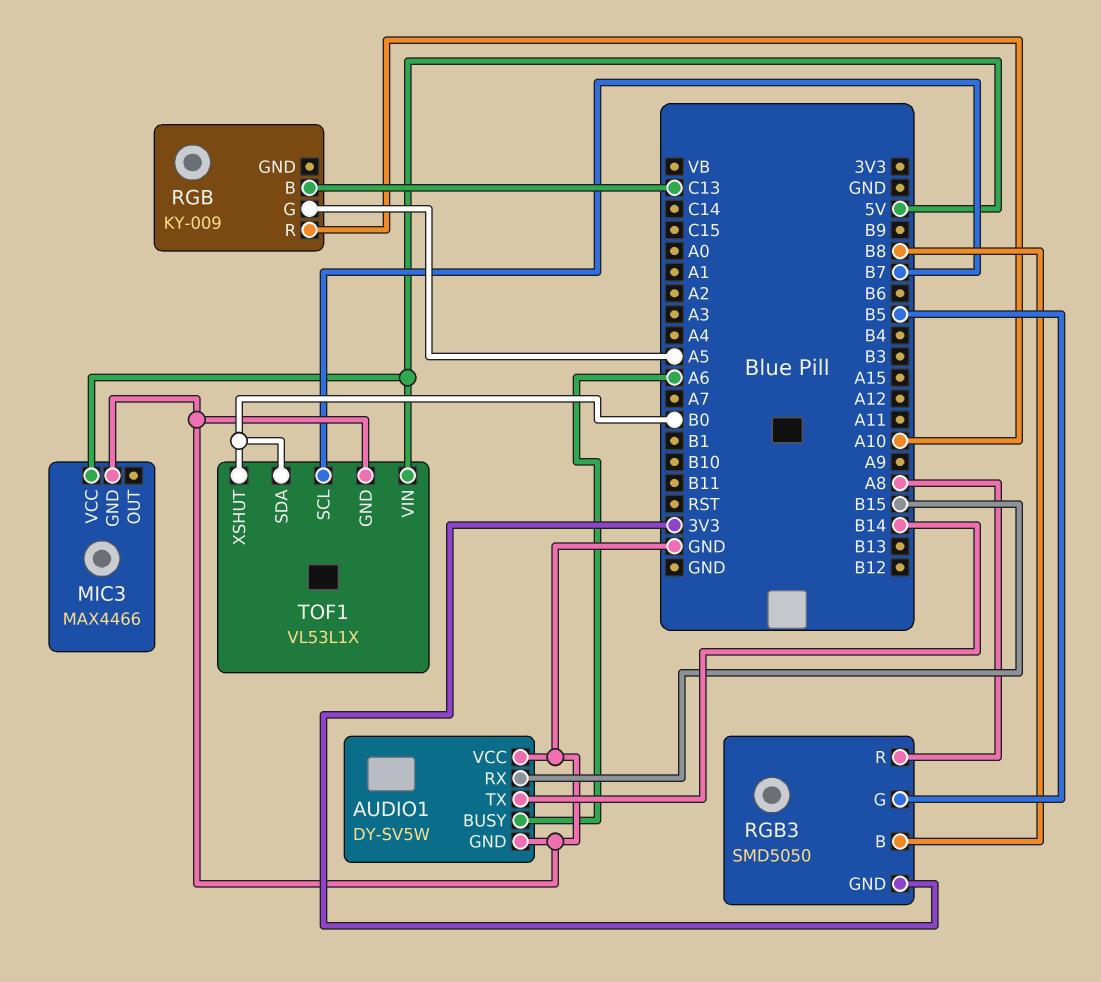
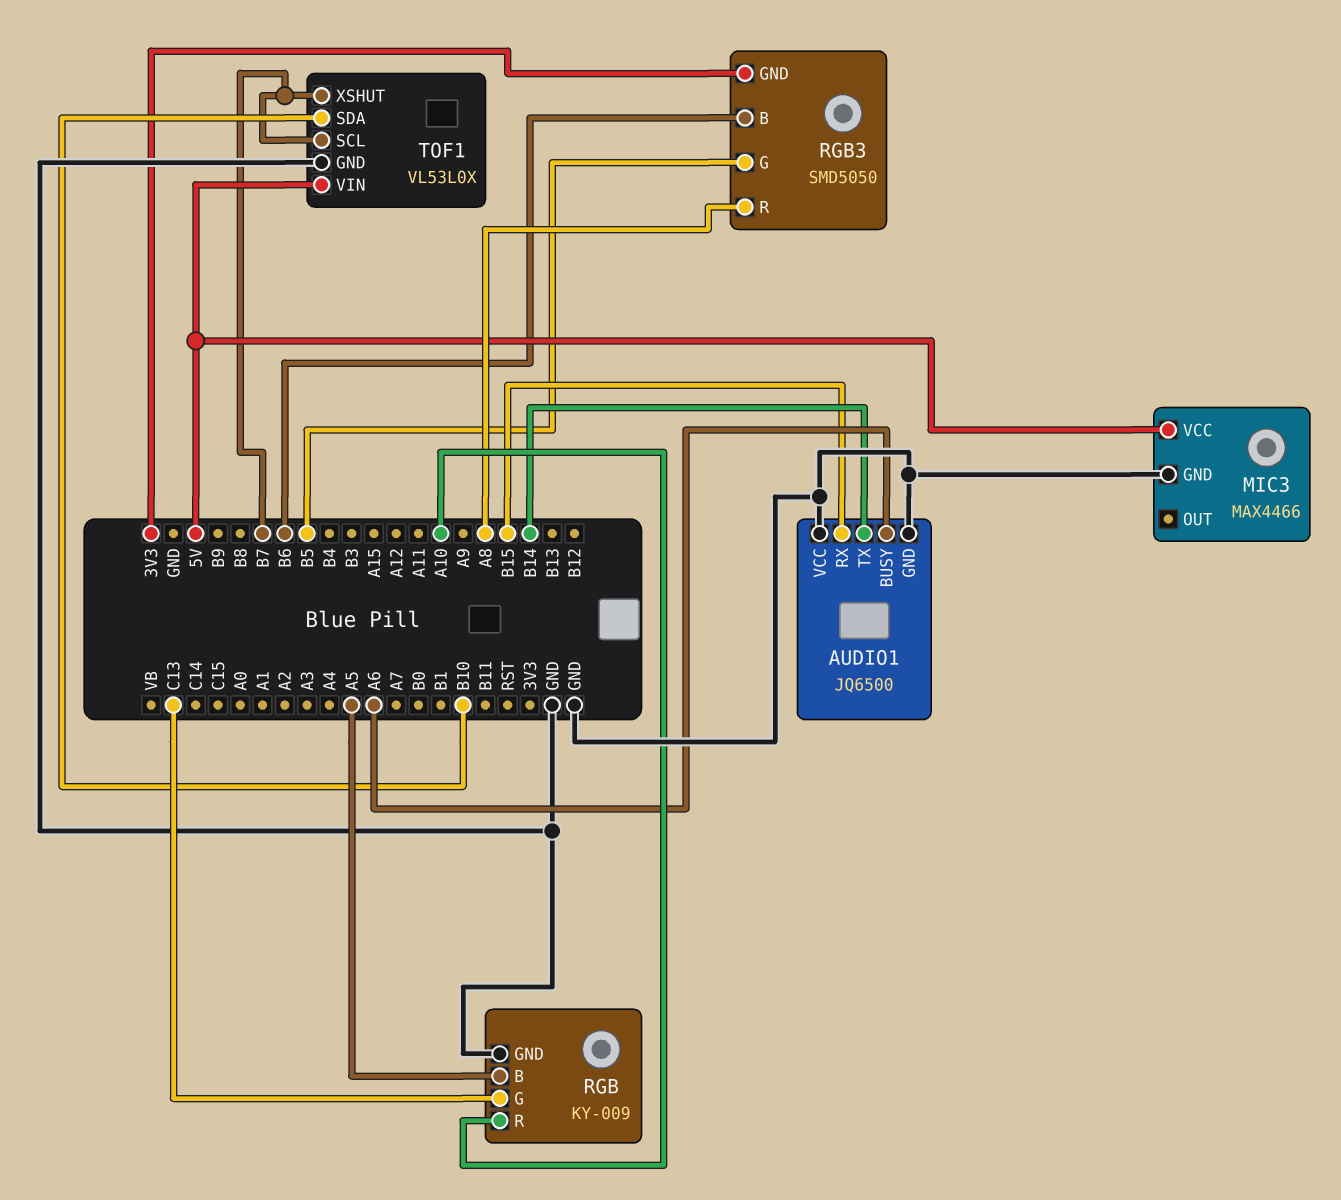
AUDIO1: DY-SV5W -> JQ6500
RGB pin B: C13 -> A5
RGB pin G: A5 -> C13
RGB pin GND: none -> GND
RGB3 pin B: B8 -> B6
TOF1: VL53L1X -> VL53L0X
TOF1 pin SDA: B0 -> B10
TOF1 pin XSHUT: B0 -> B7

